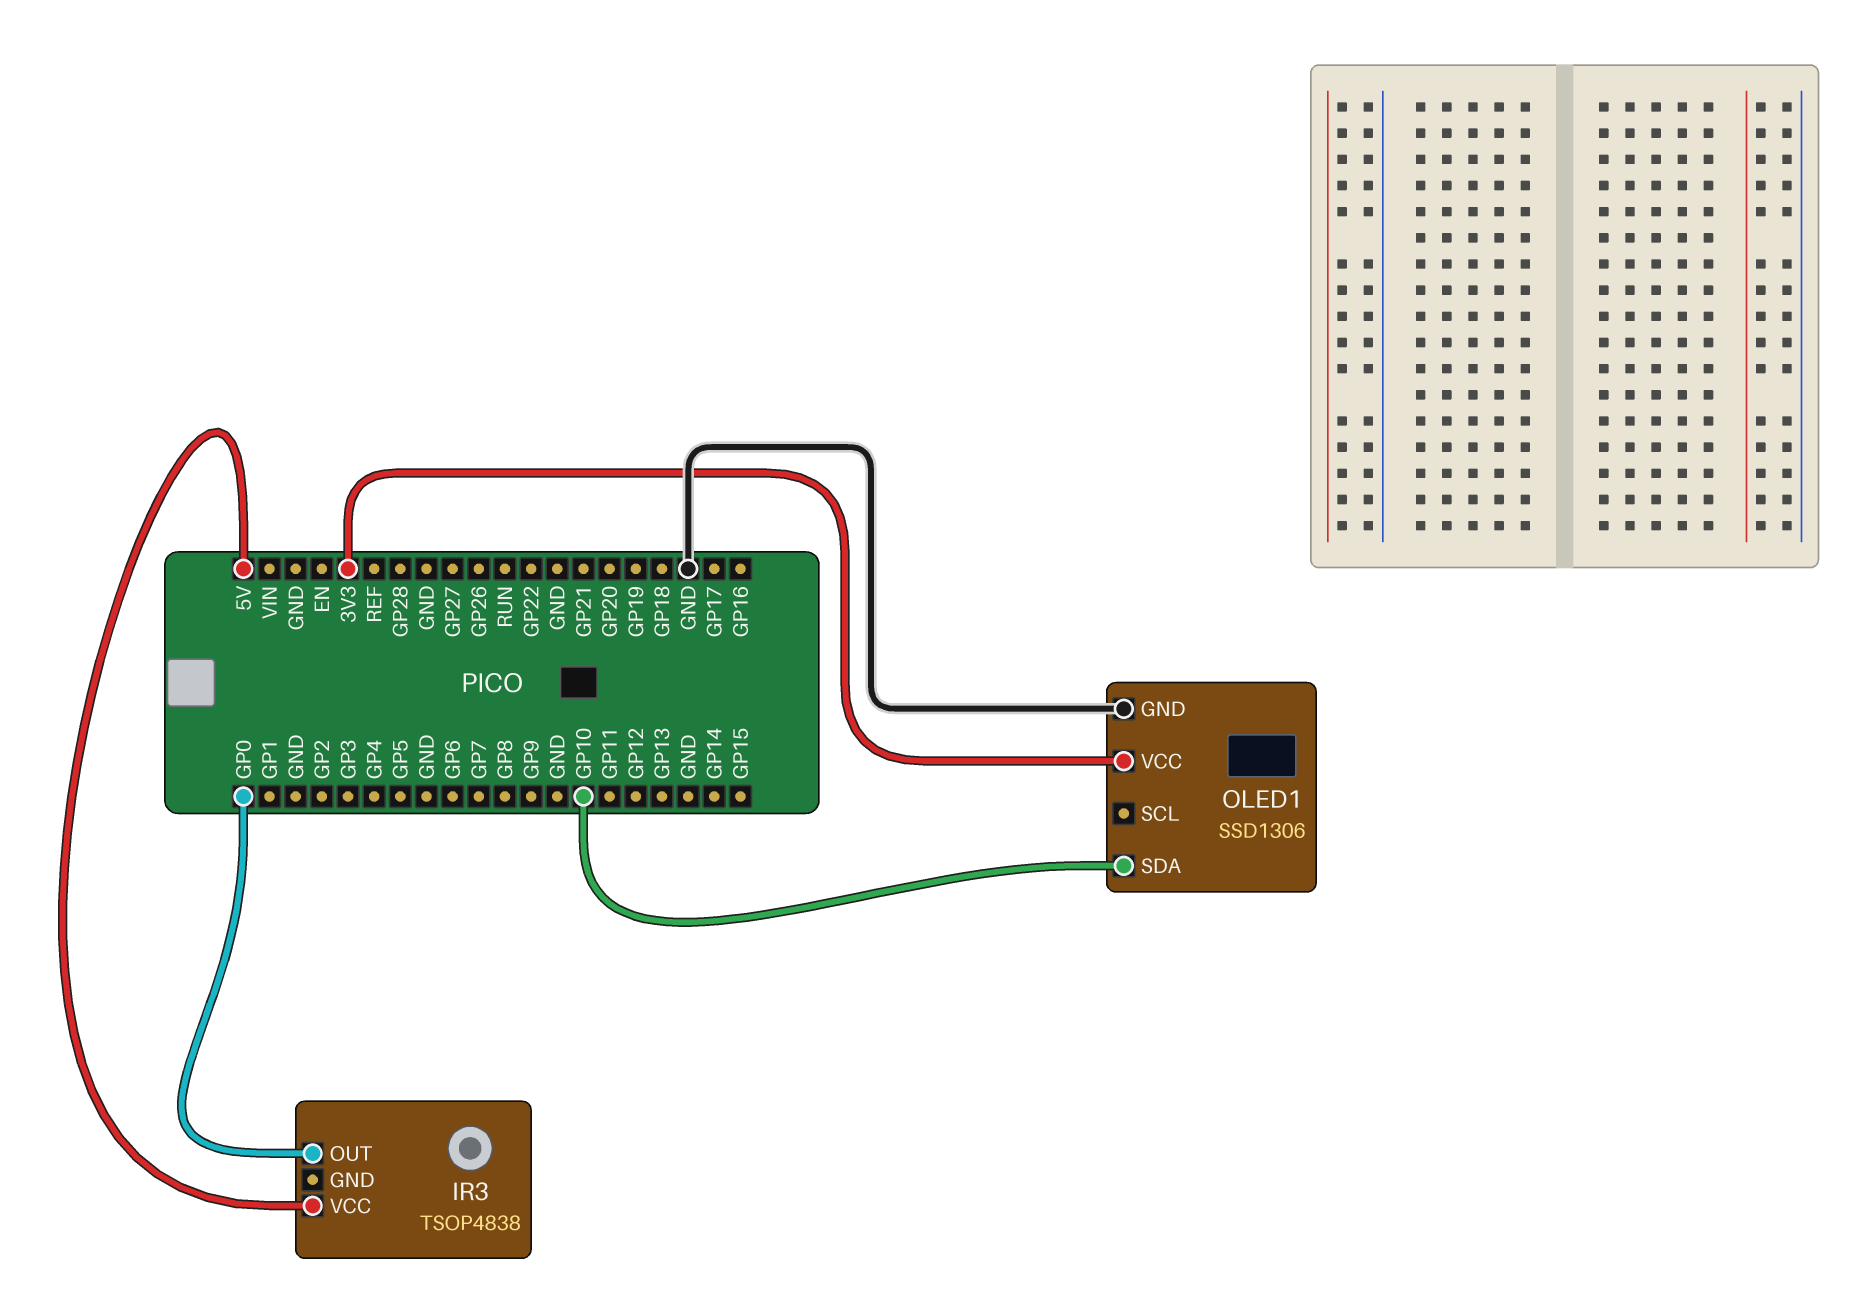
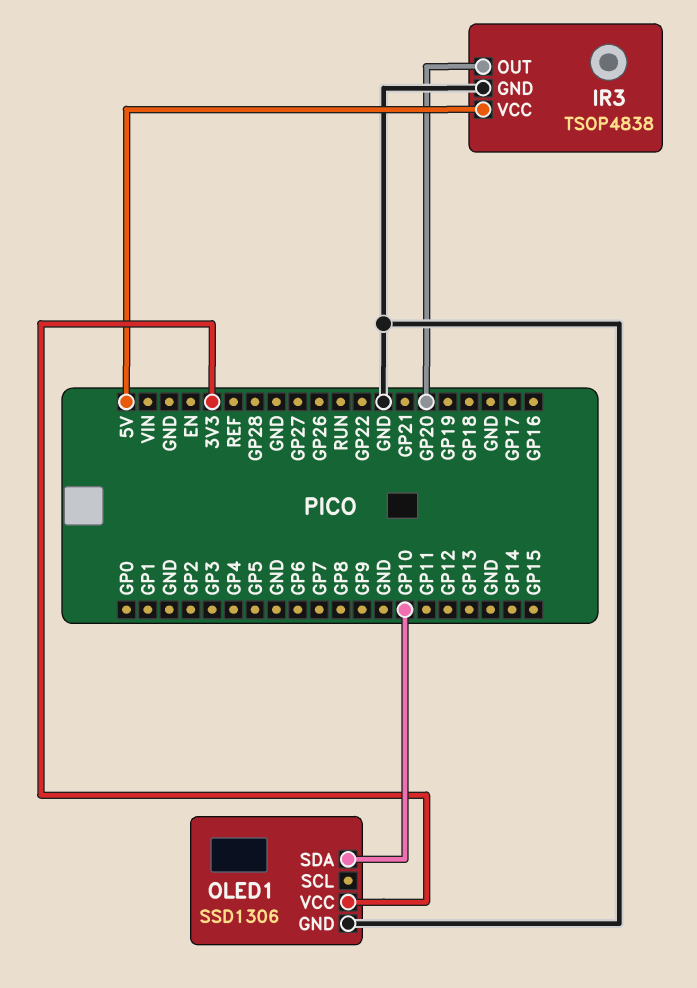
IR3 pin GND: none -> GND
IR3 pin OUT: GP0 -> GP20

